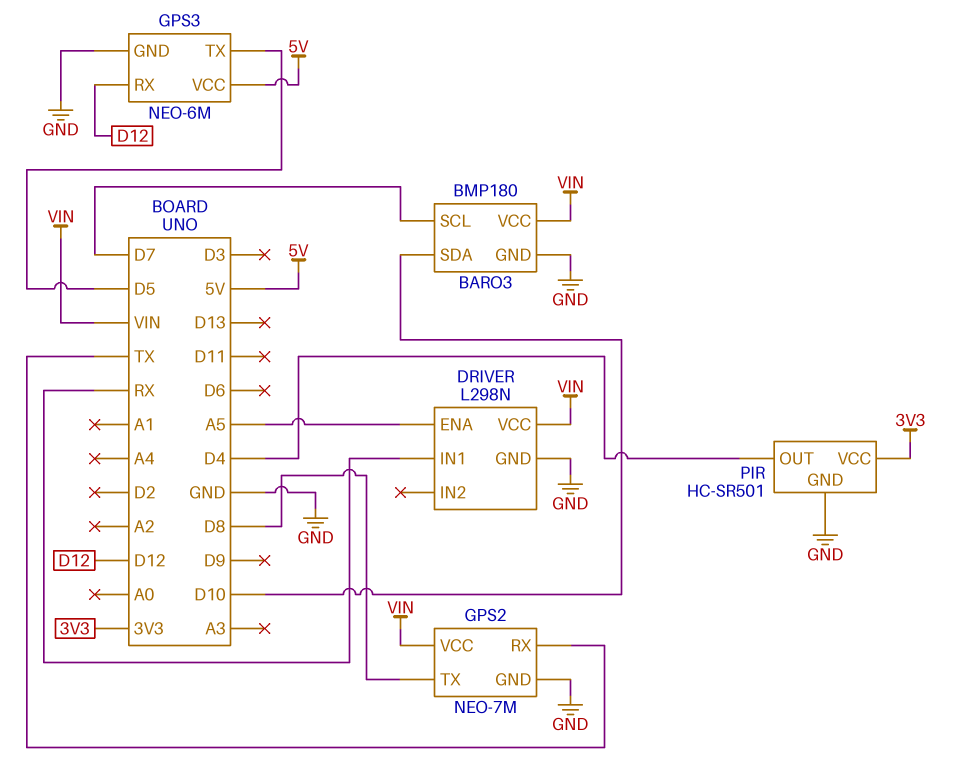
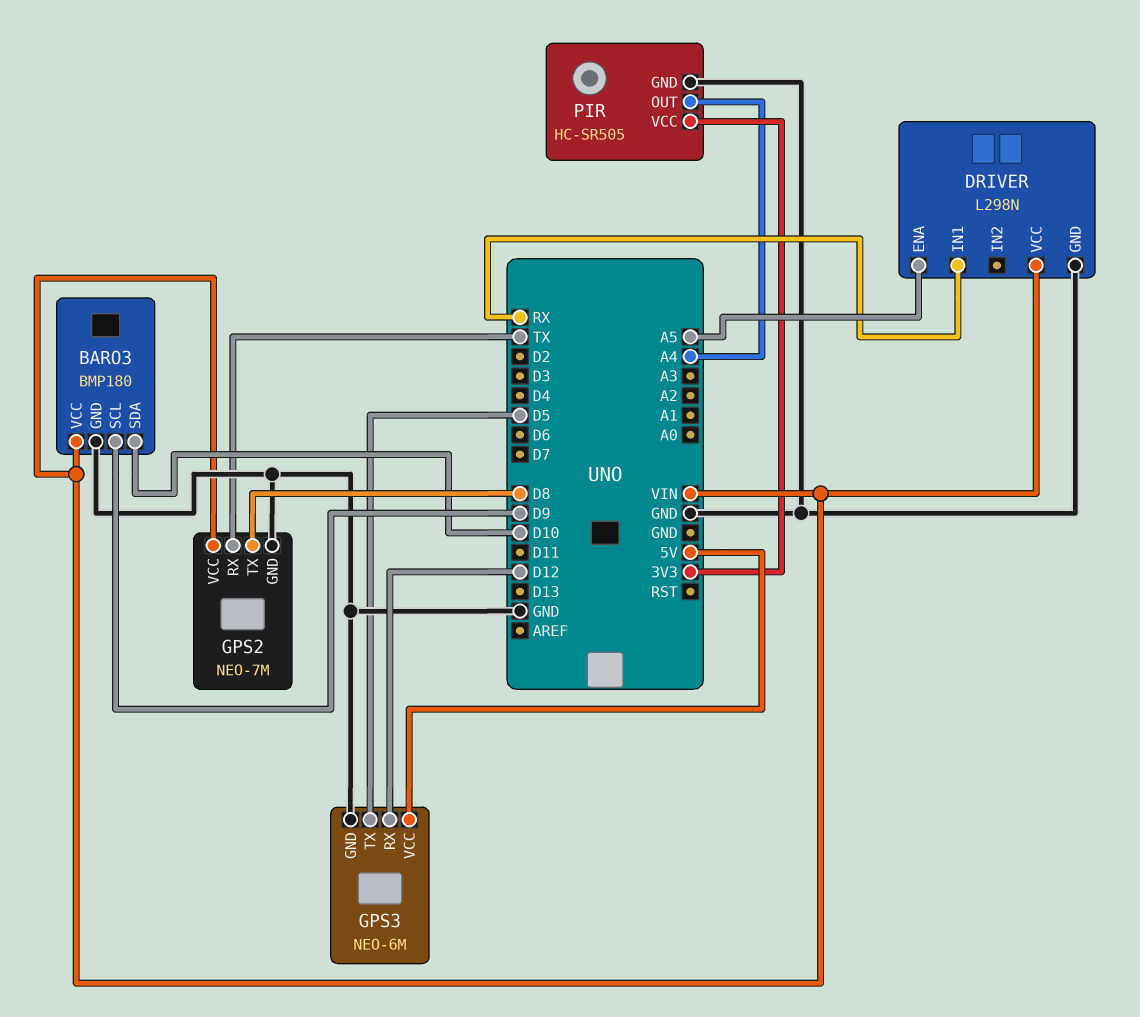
BARO3 pin SCL: D7 -> D9
PIR: HC-SR501 -> HC-SR505
PIR pin OUT: D4 -> A4

